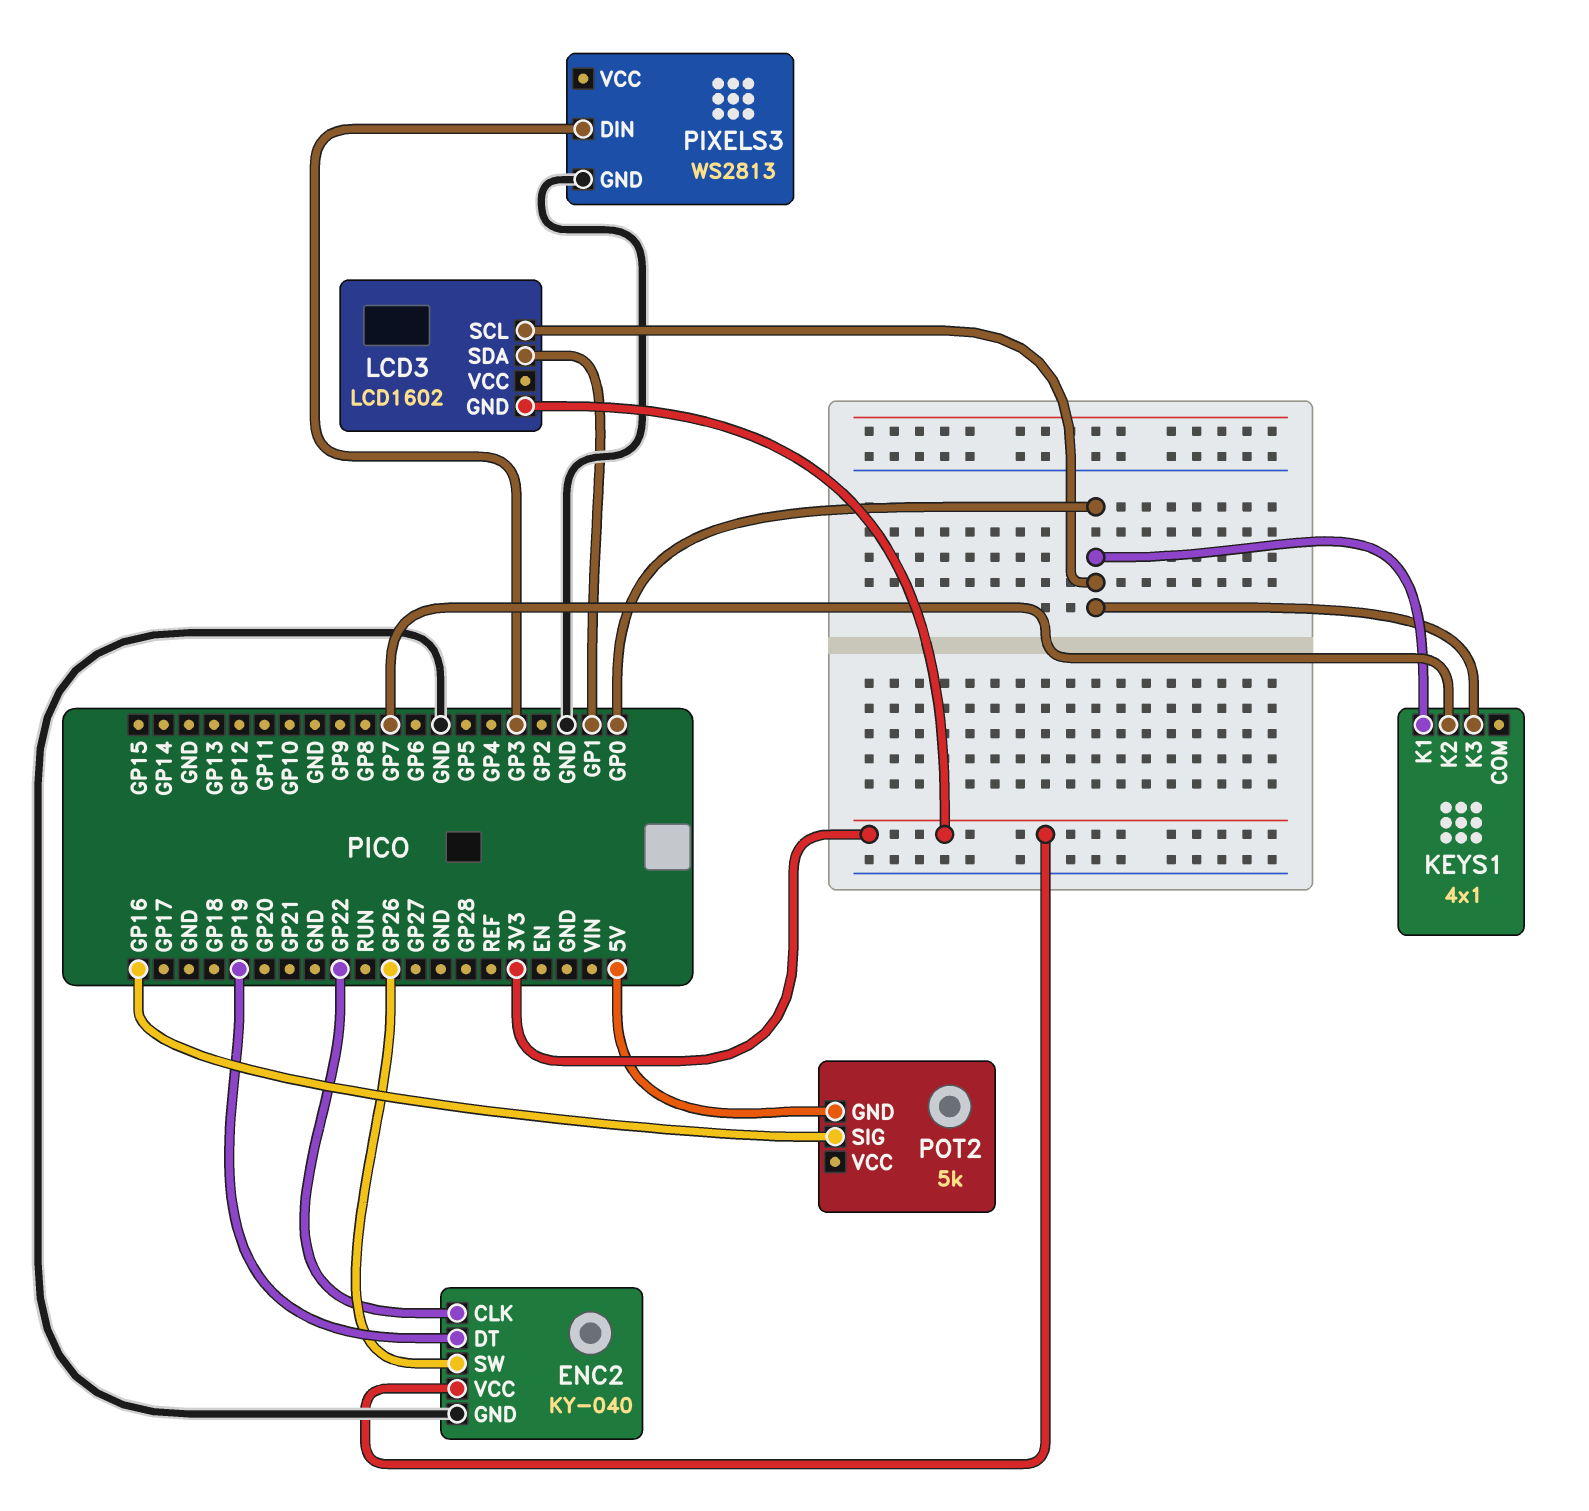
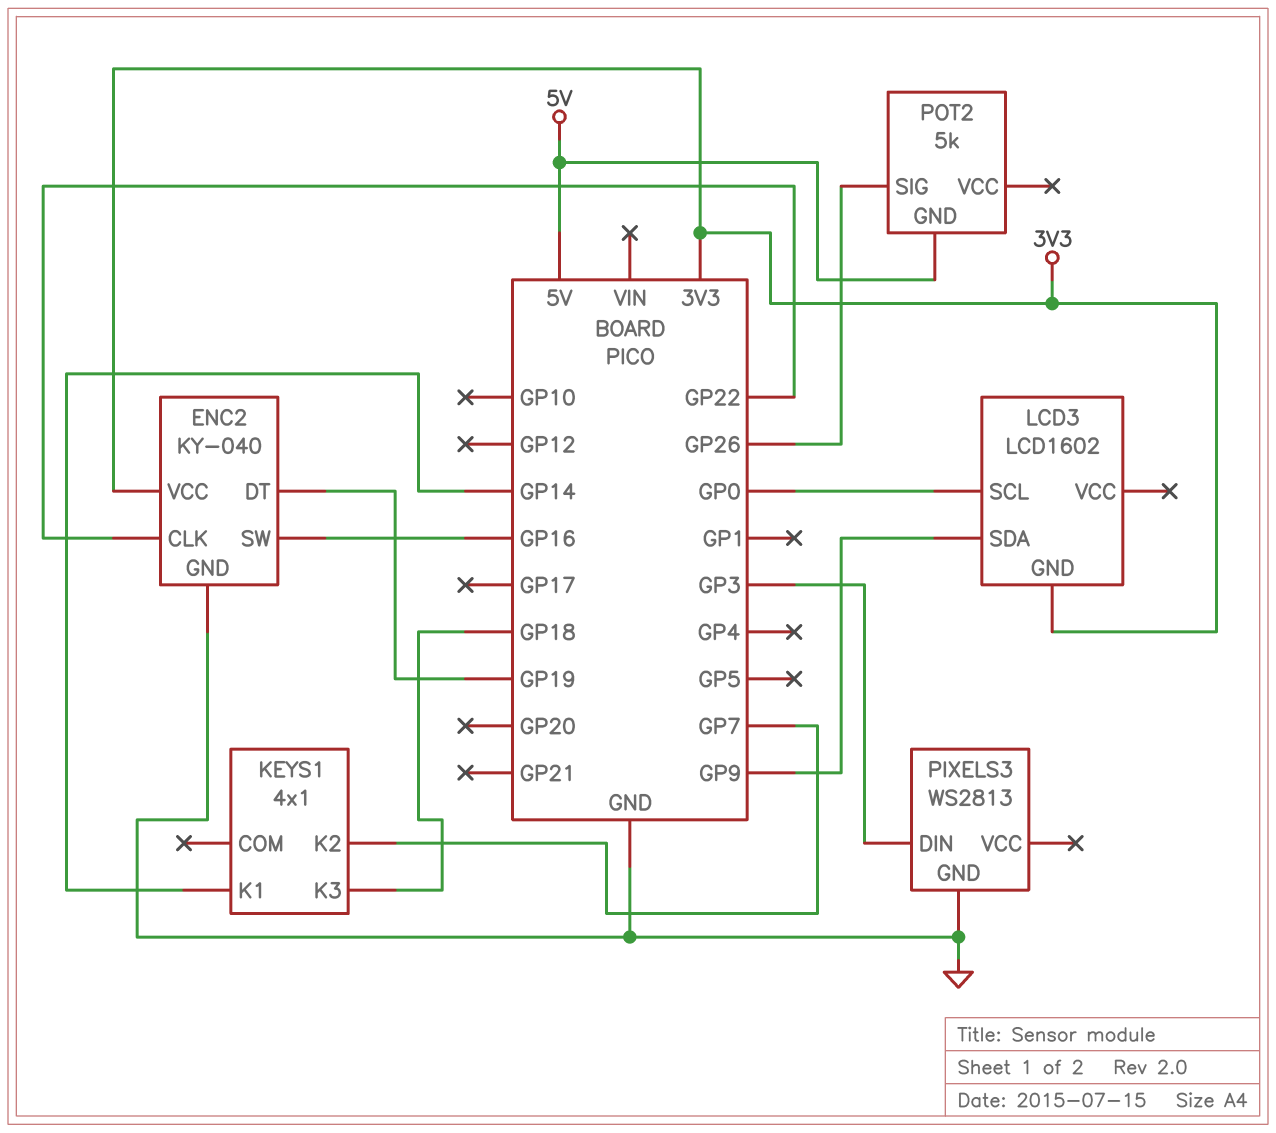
ENC2 pin SW: GP26 -> GP16
KEYS1 pin K1: GP0 -> GP14
KEYS1 pin K3: GP0 -> GP18
LCD3 pin SDA: GP1 -> GP9
POT2 pin SIG: GP16 -> GP26

